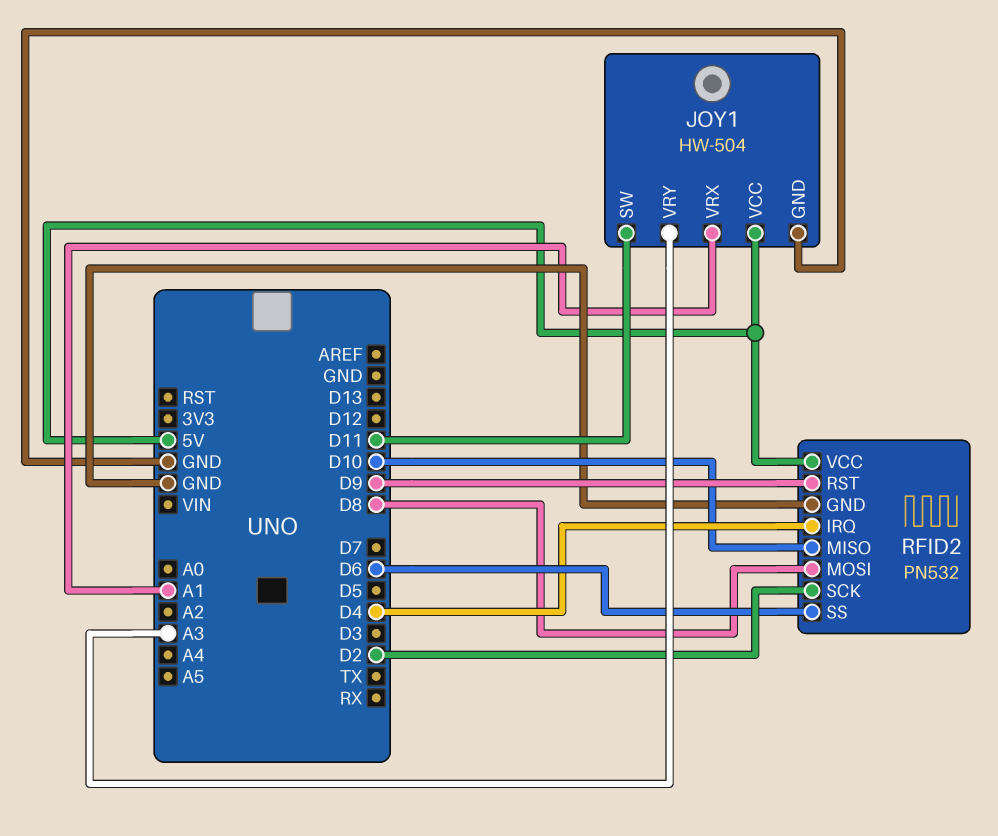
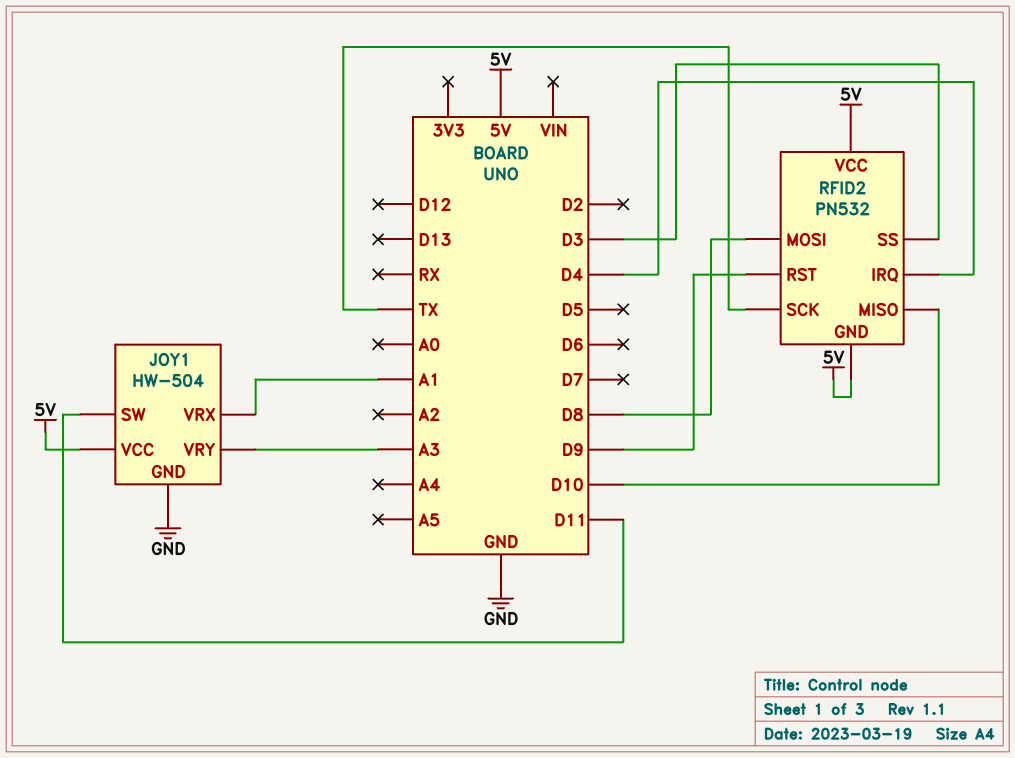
RFID2 pin GND: GND -> 5V
RFID2 pin SCK: D2 -> TX
RFID2 pin SS: D6 -> D3

